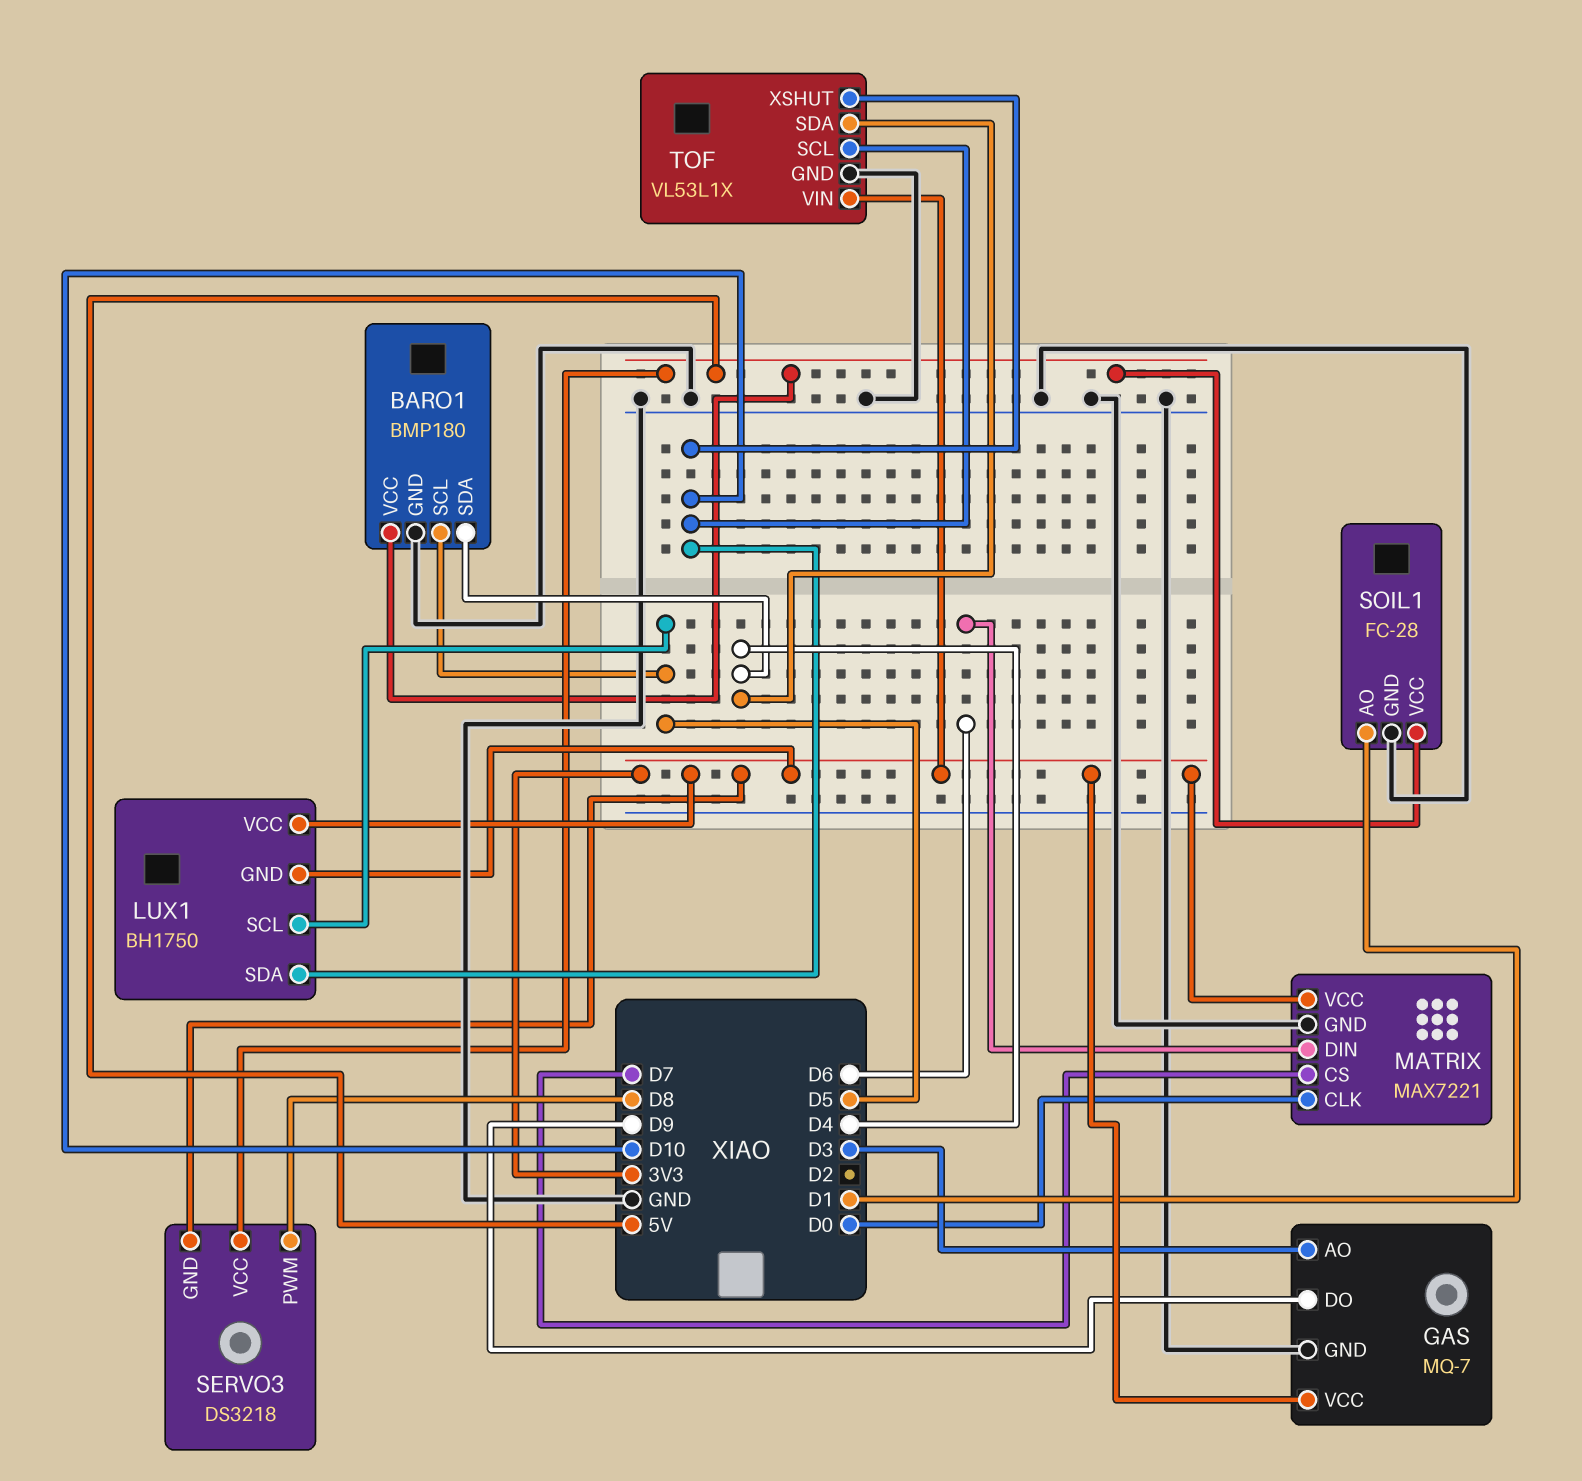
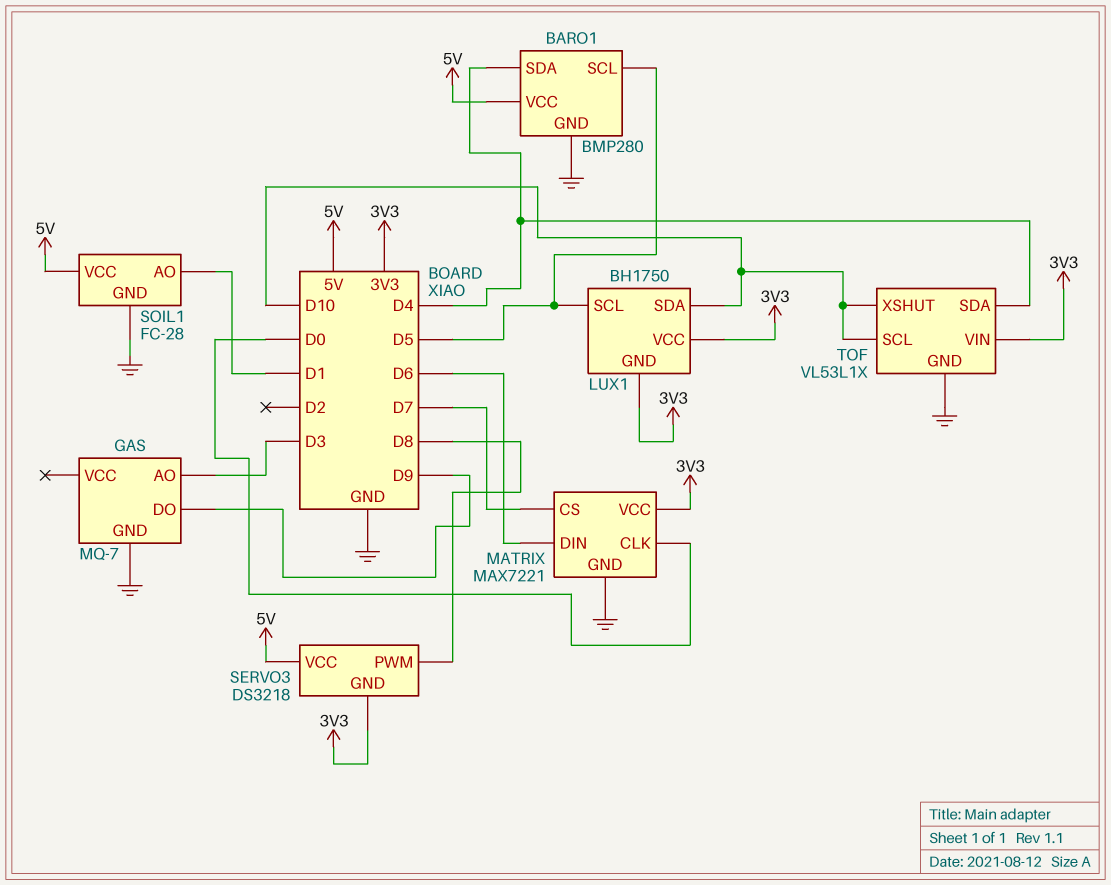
BARO1: BMP180 -> BMP280
GAS pin VCC: 3V3 -> none

